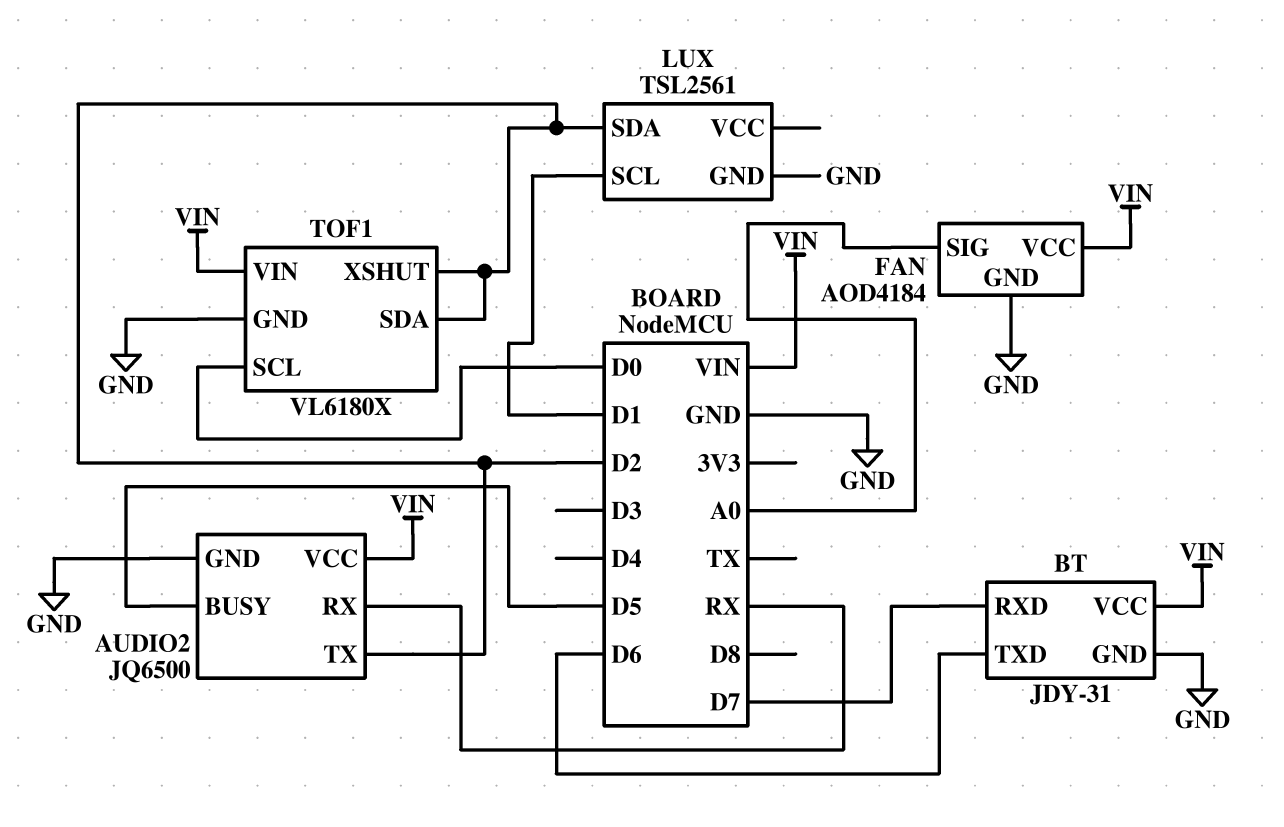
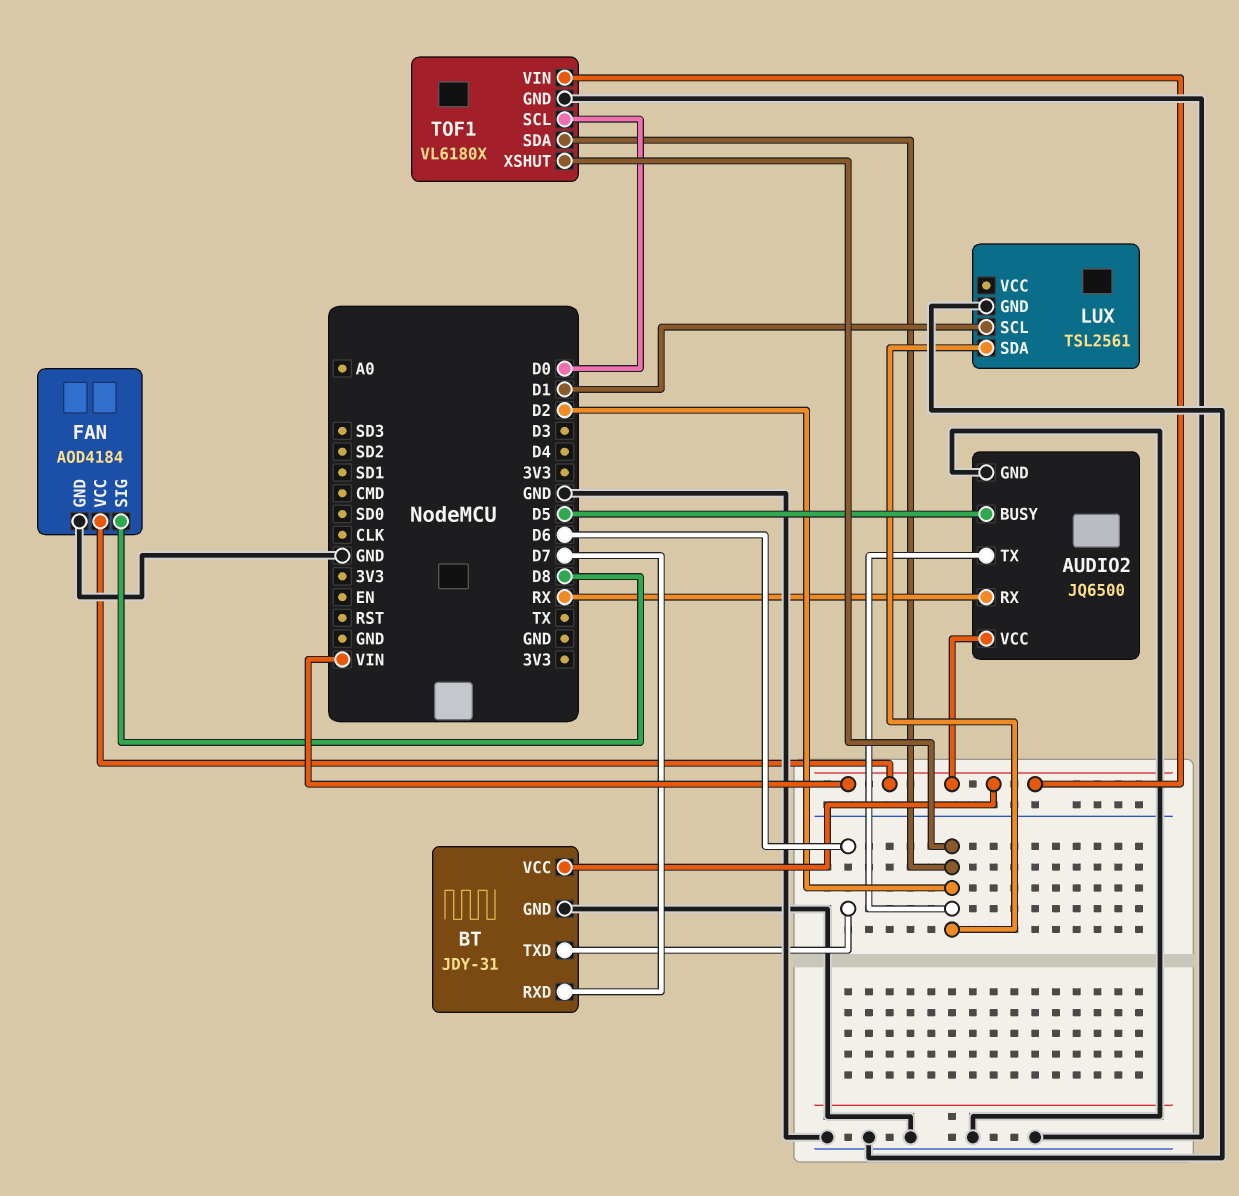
FAN pin SIG: A0 -> D8

